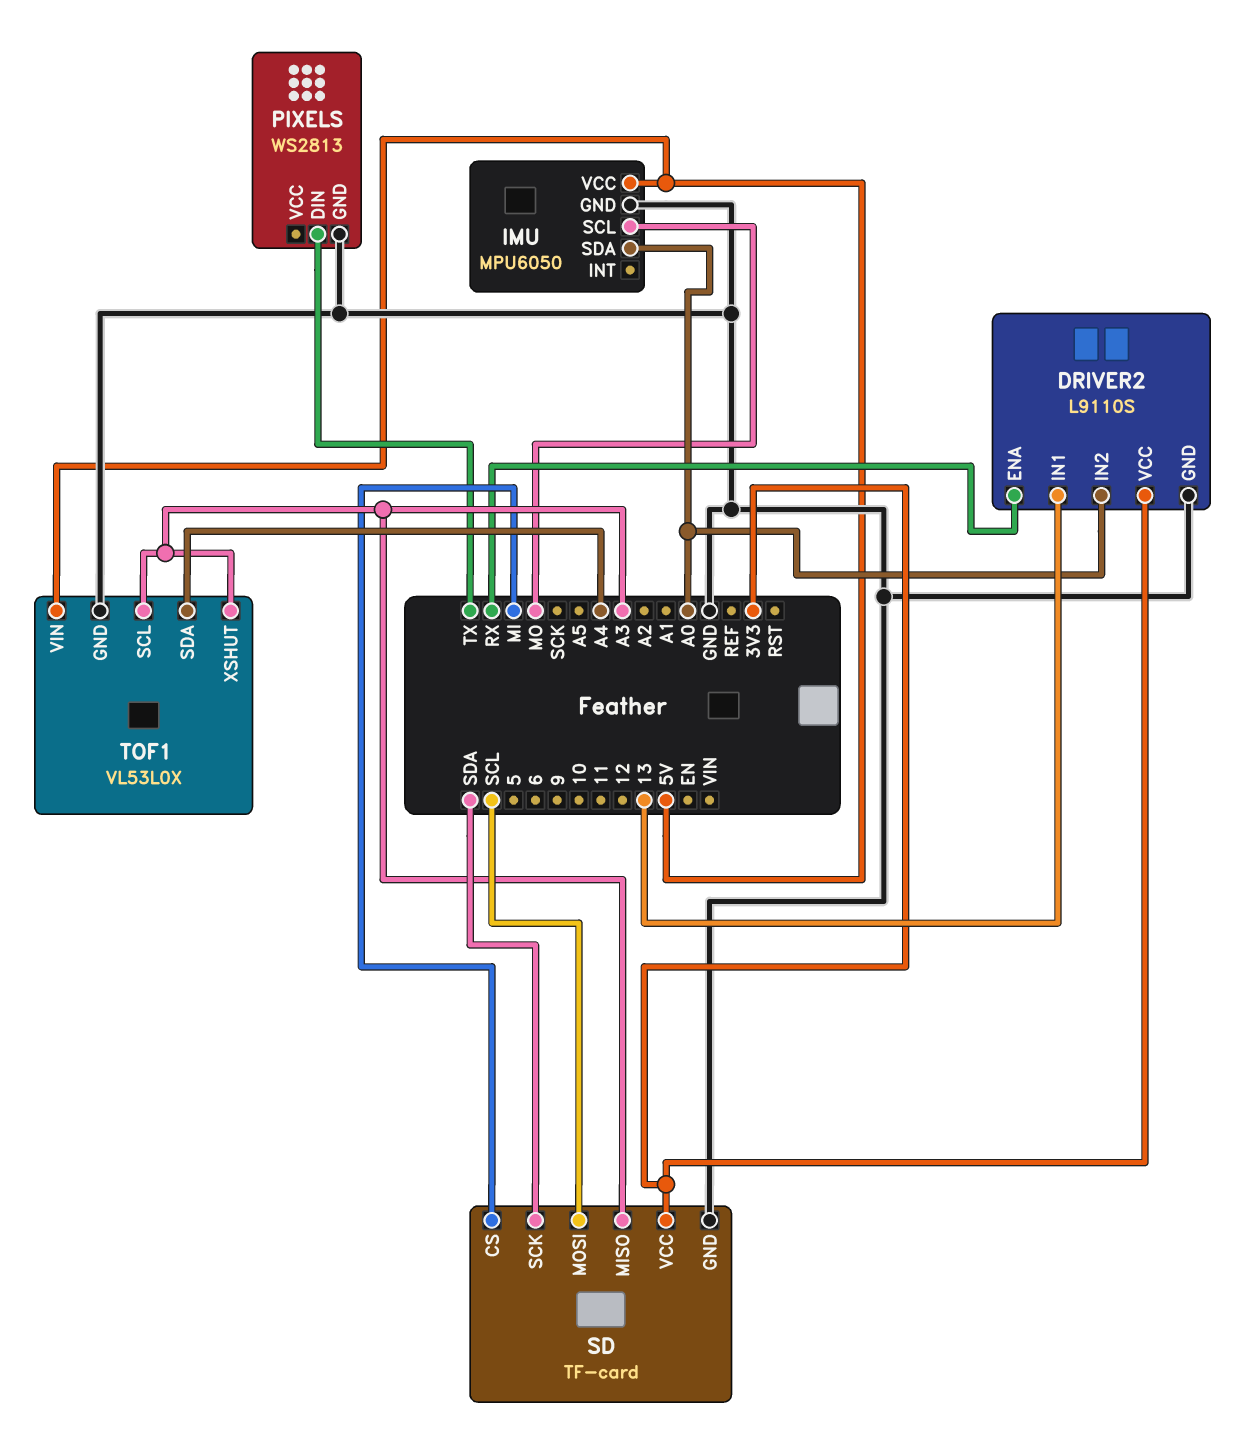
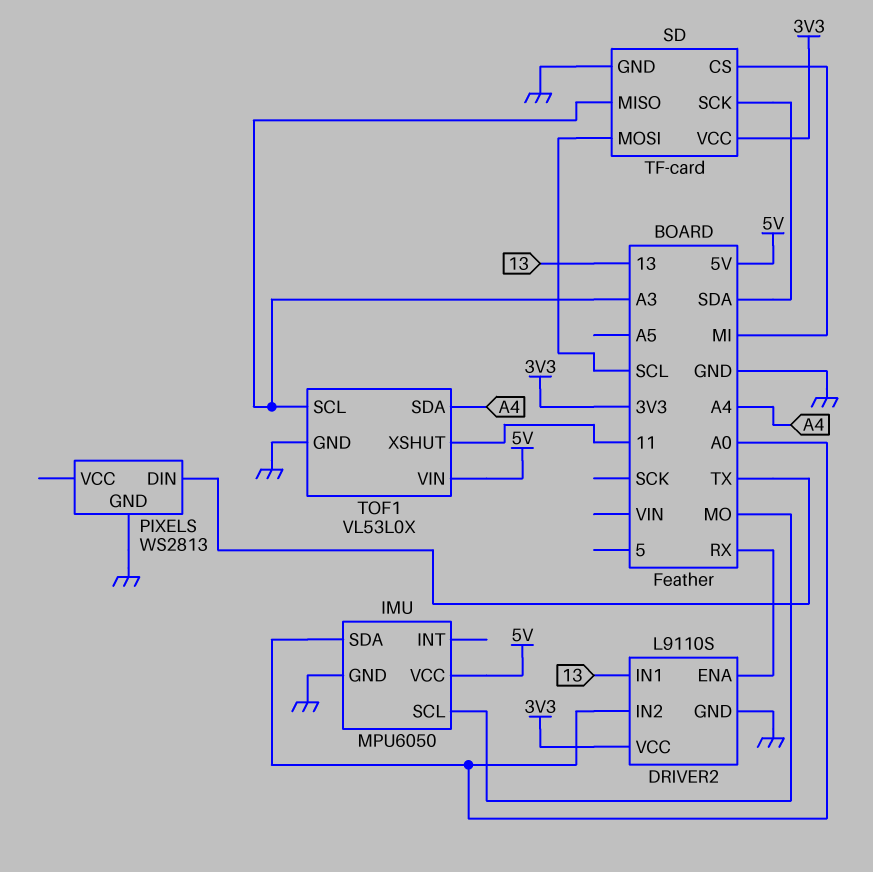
TOF1 pin XSHUT: A3 -> 11

